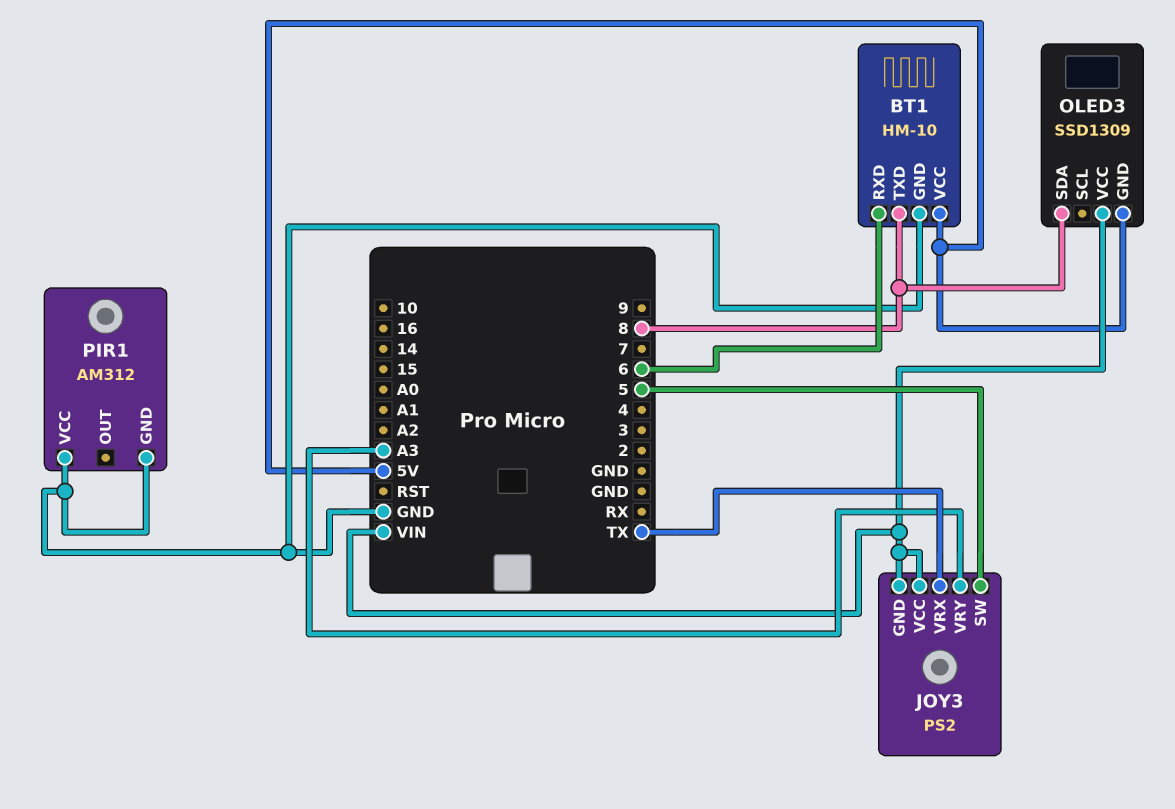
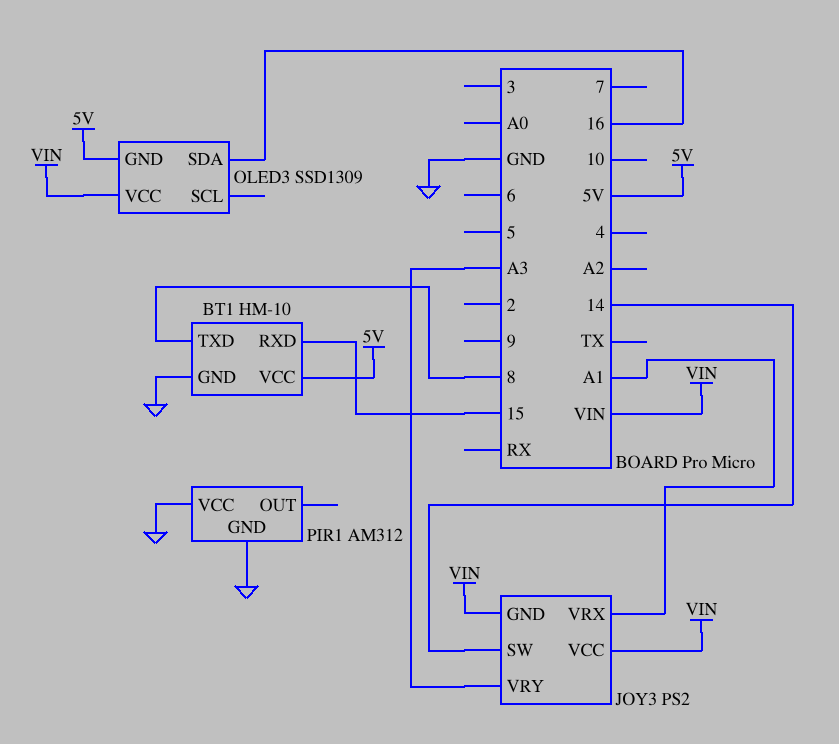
BT1 pin RXD: 6 -> 15
JOY3 pin SW: 5 -> 14
JOY3 pin VRX: TX -> A1
OLED3 pin SDA: 8 -> 16

